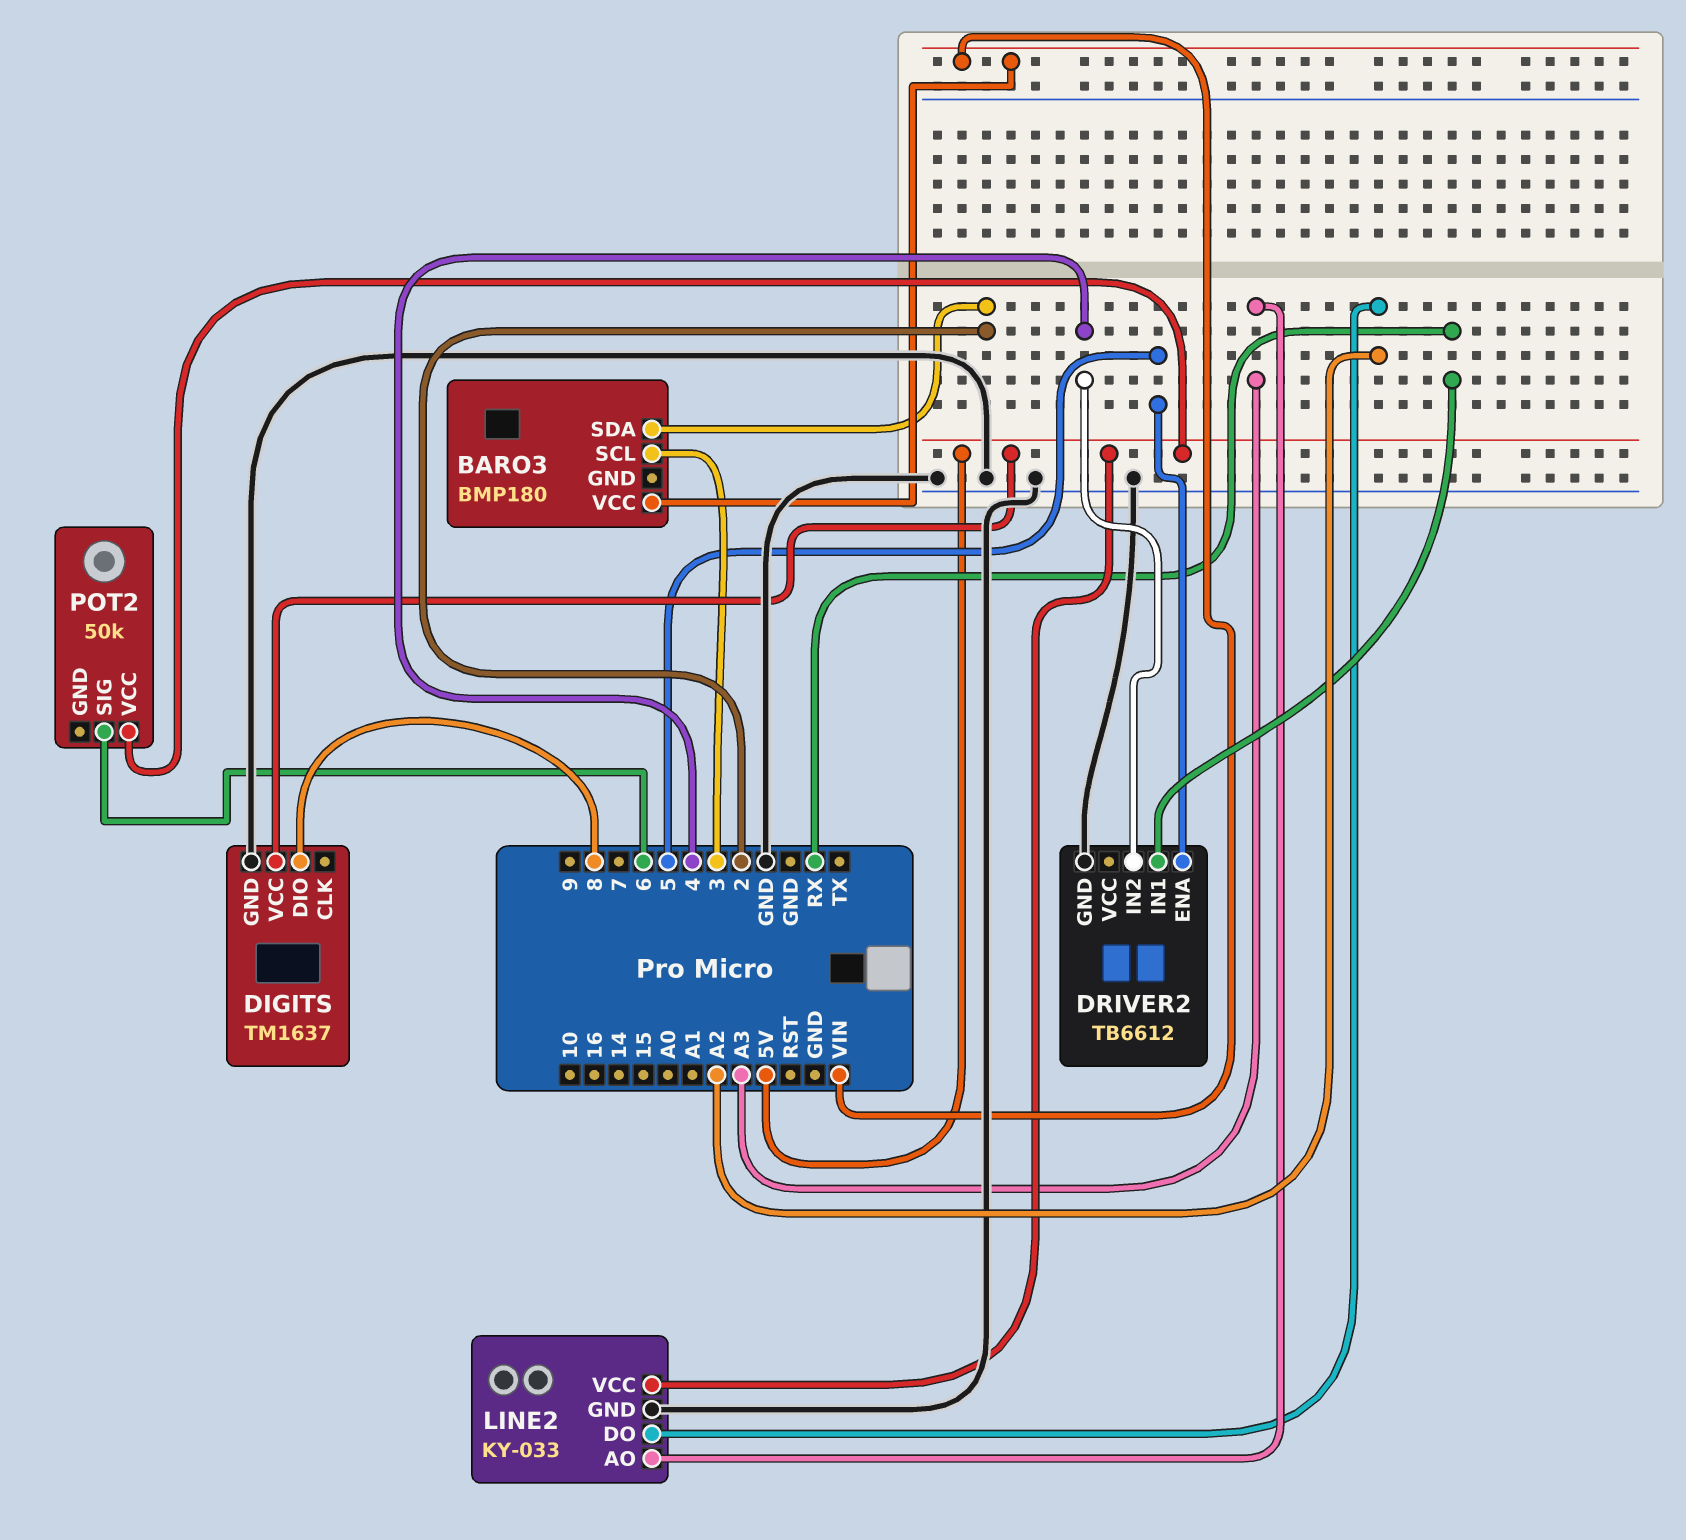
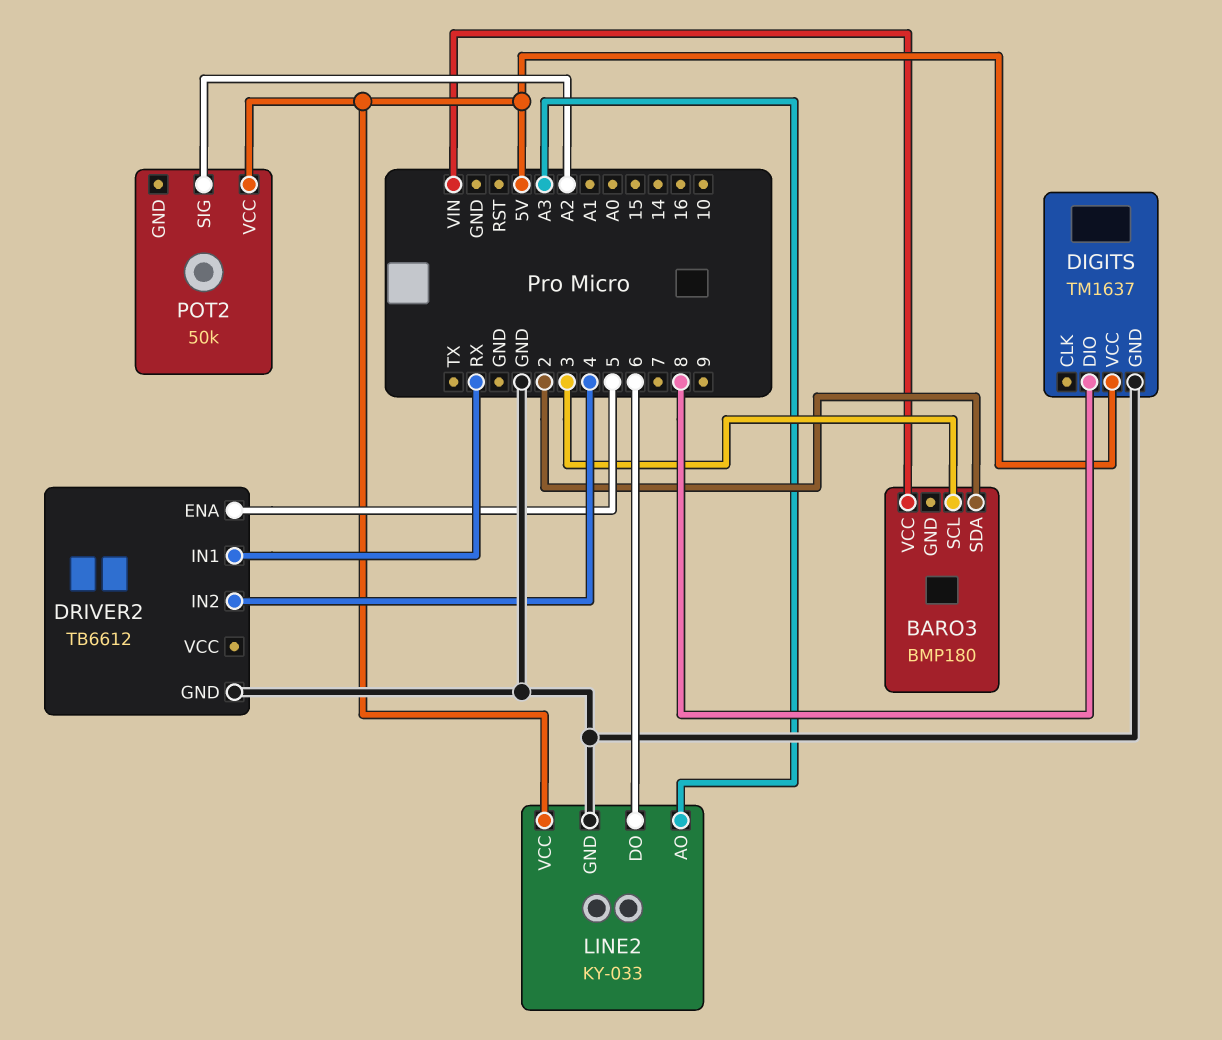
LINE2 pin DO: A2 -> 6
POT2 pin SIG: 6 -> A2

